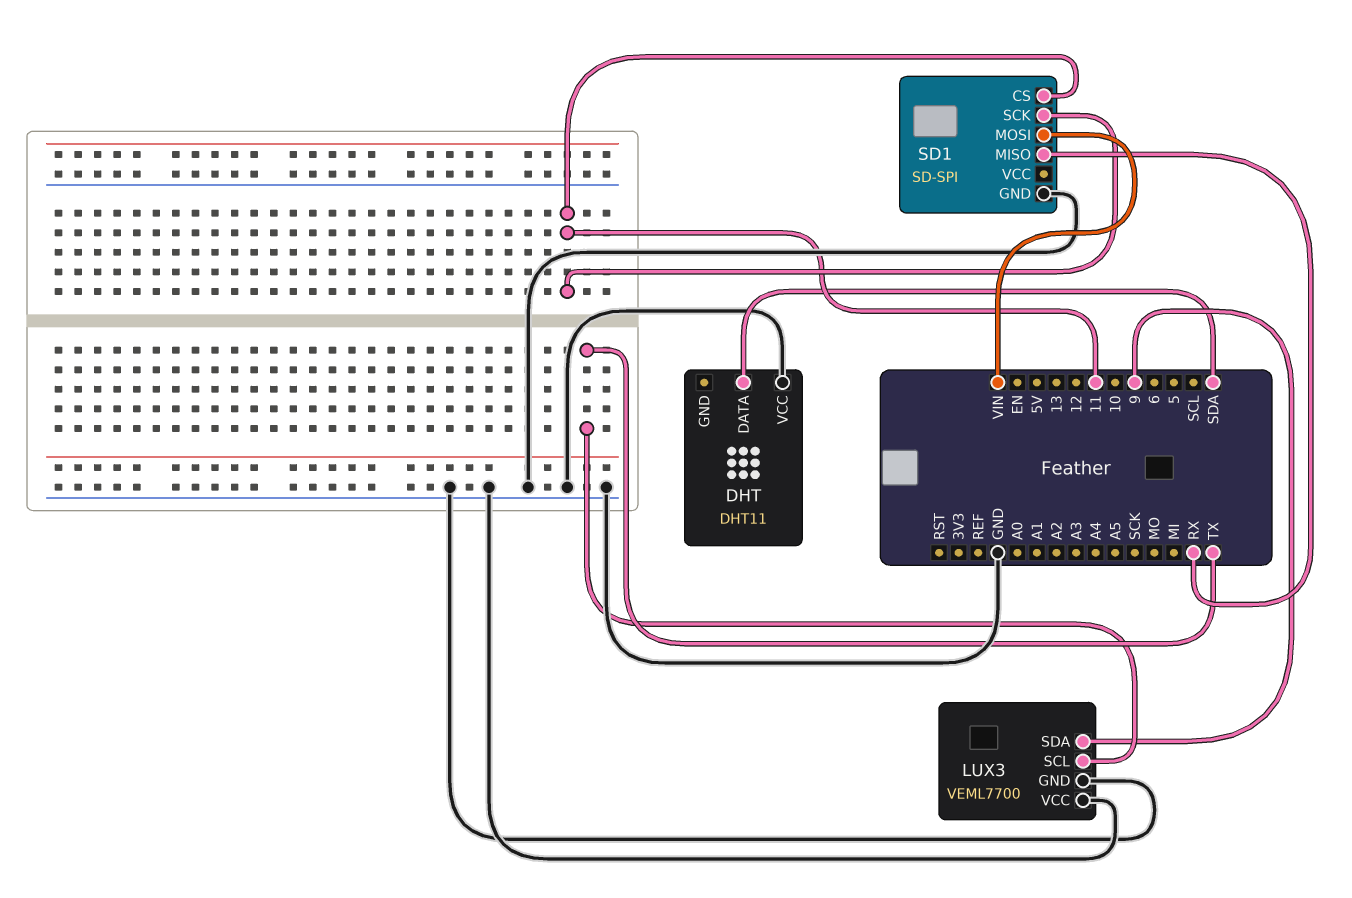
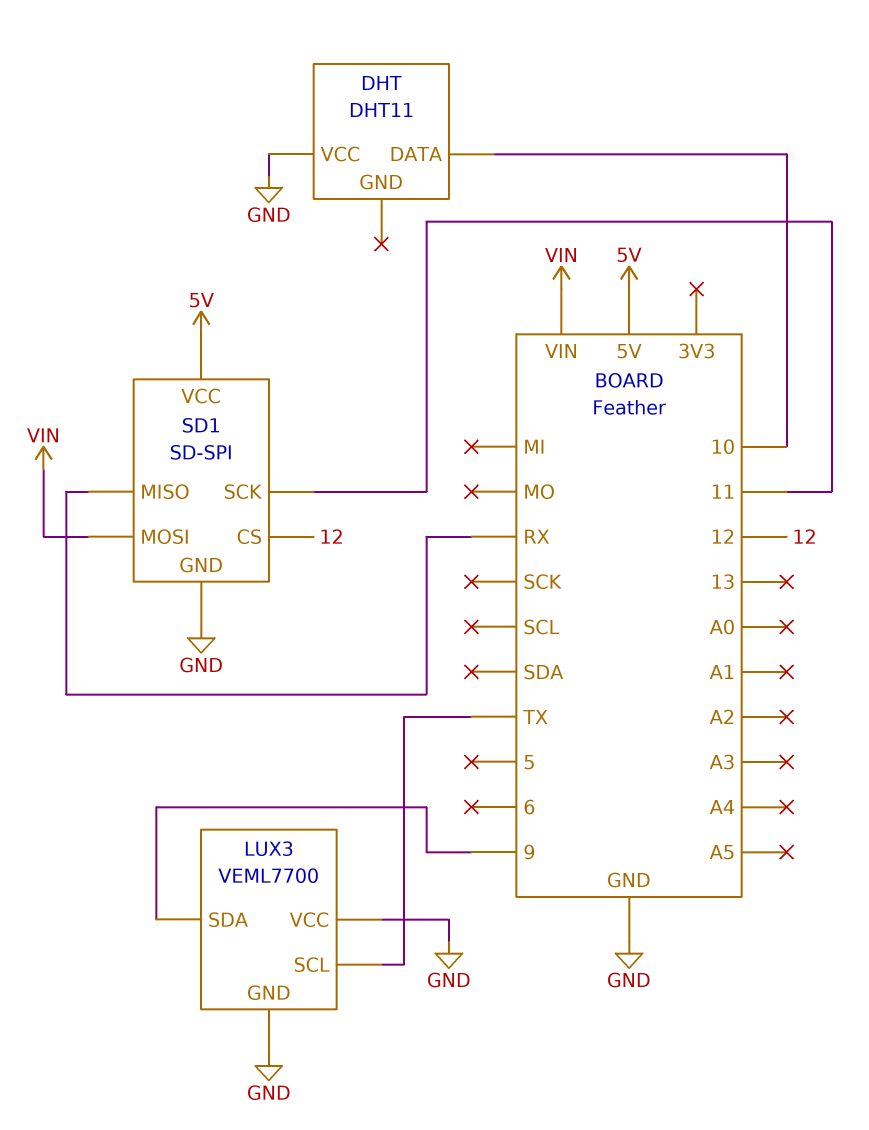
DHT pin DATA: SDA -> 10
SD1 pin CS: 11 -> 12
SD1 pin VCC: none -> 5V

